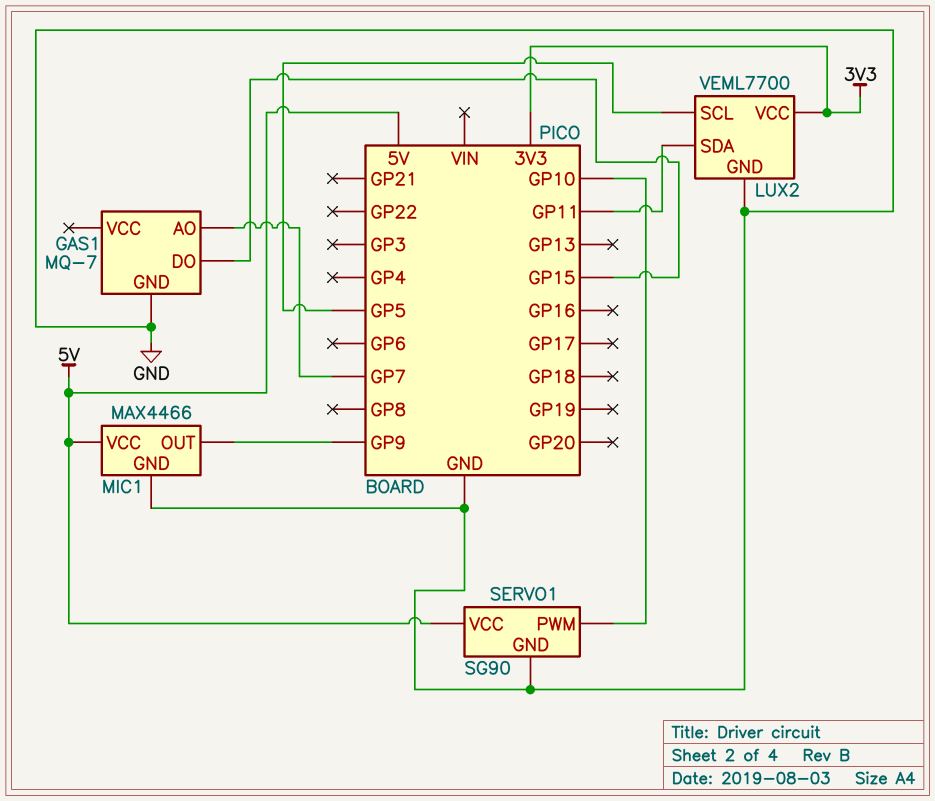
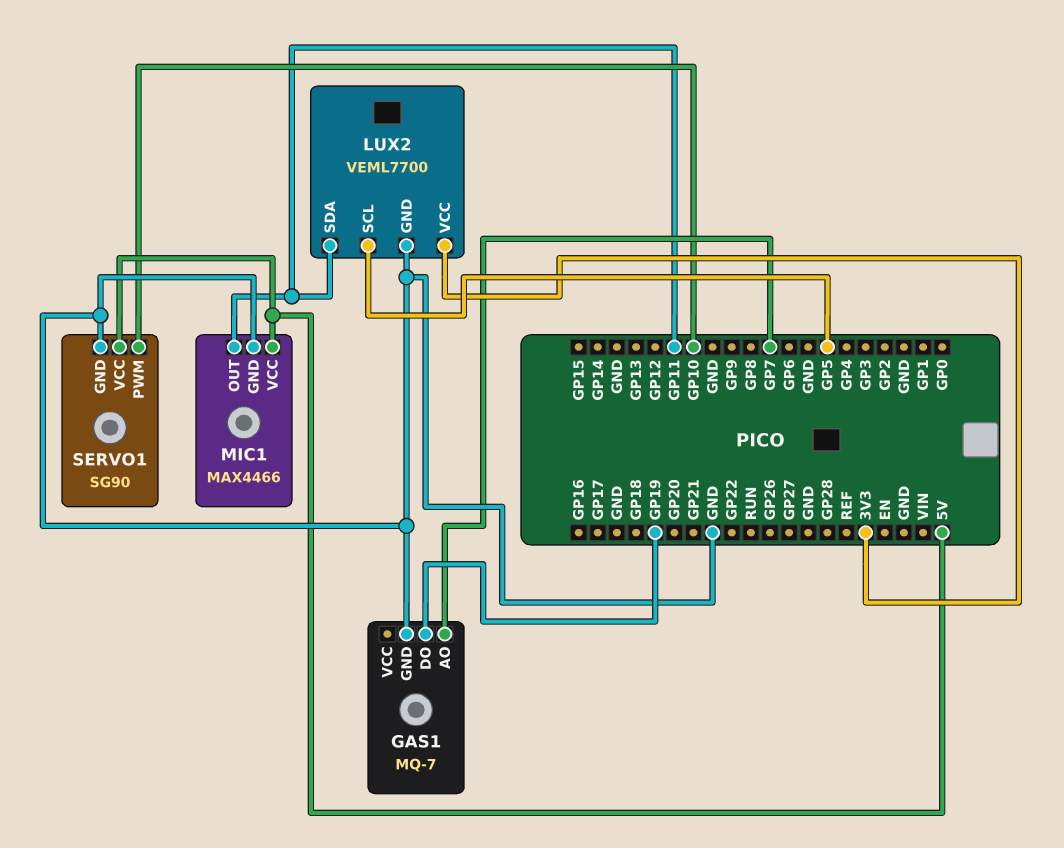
GAS1 pin DO: GP15 -> GP19
MIC1 pin OUT: GP9 -> GP11

